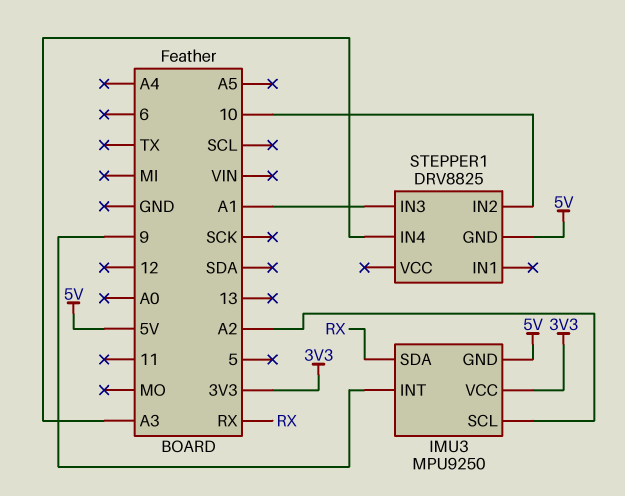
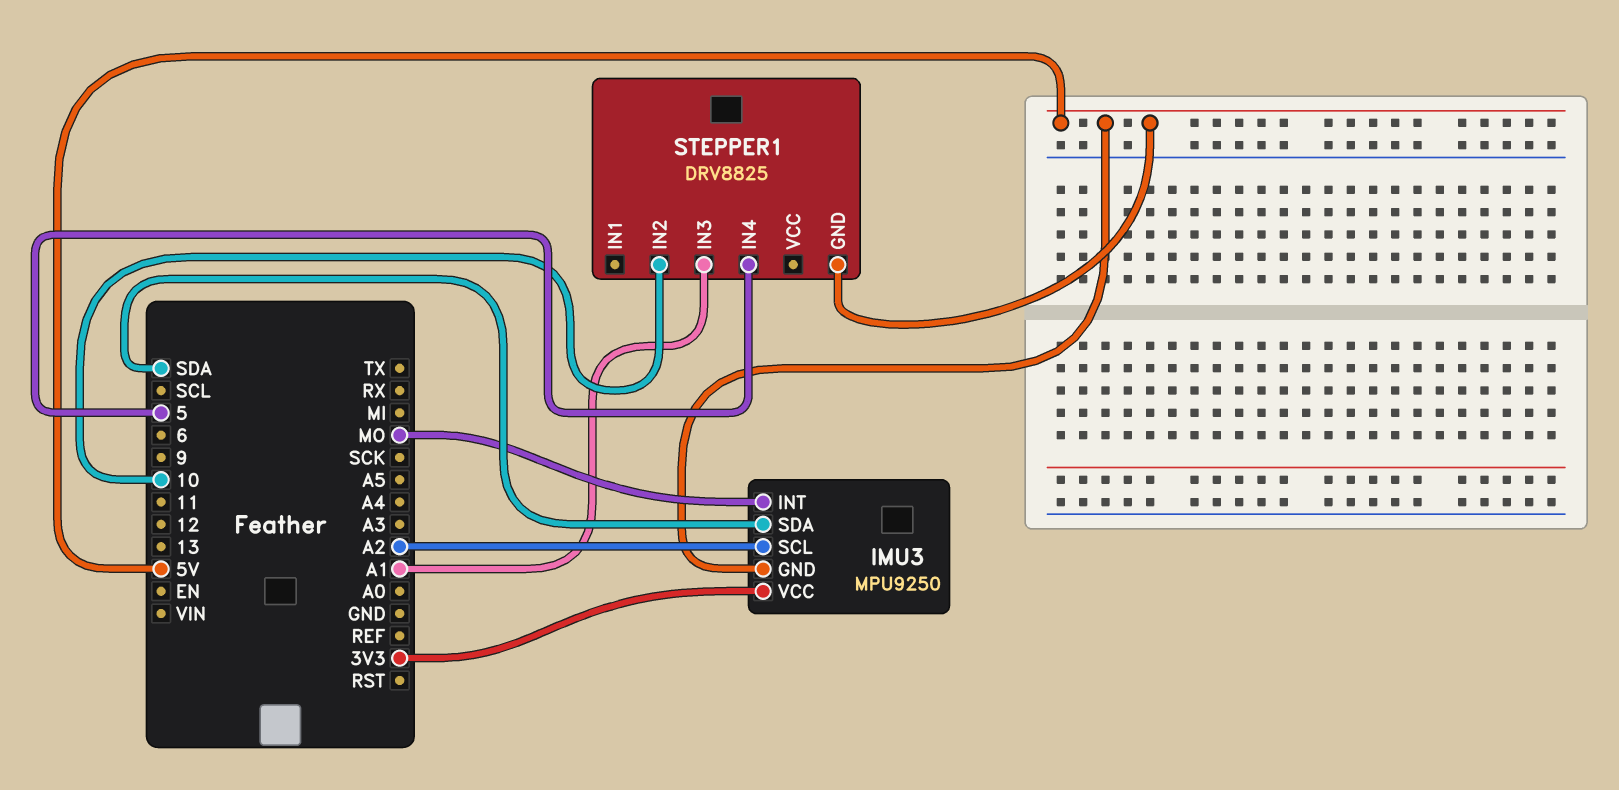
IMU3 pin INT: 9 -> MO
IMU3 pin SDA: RX -> SDA
STEPPER1 pin IN4: A3 -> 5

